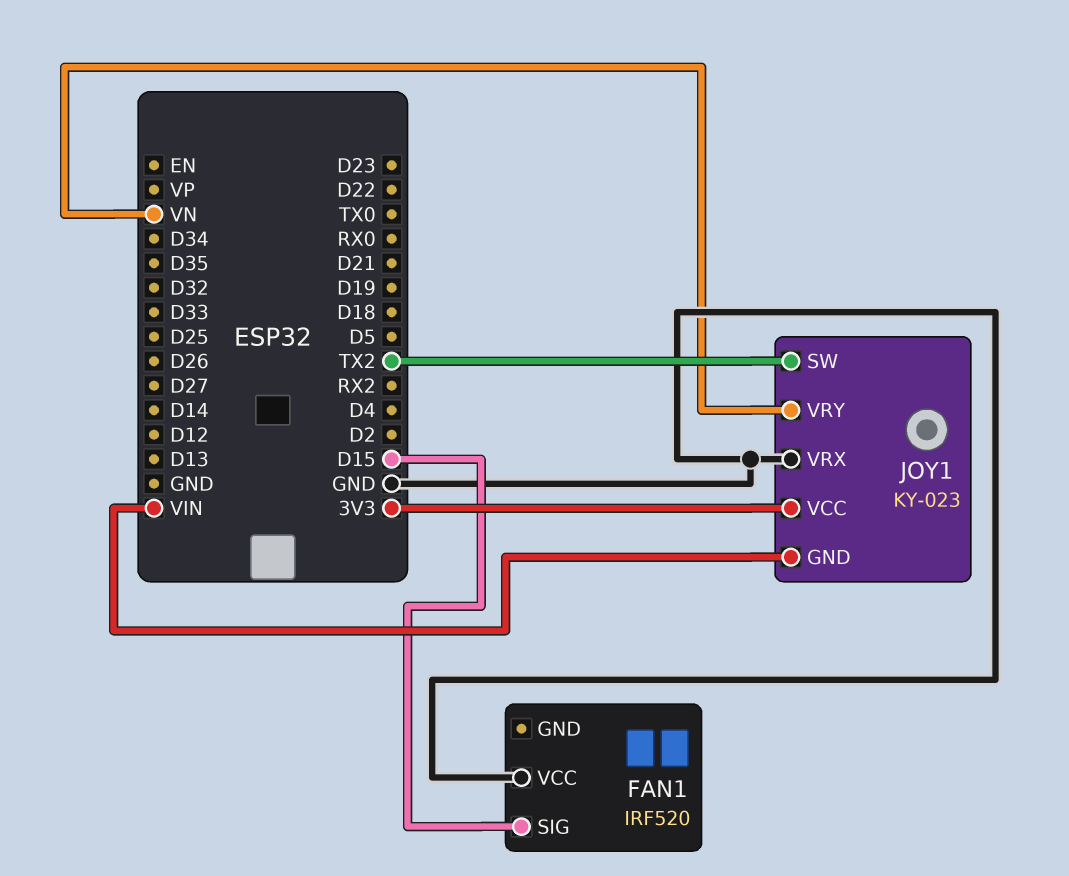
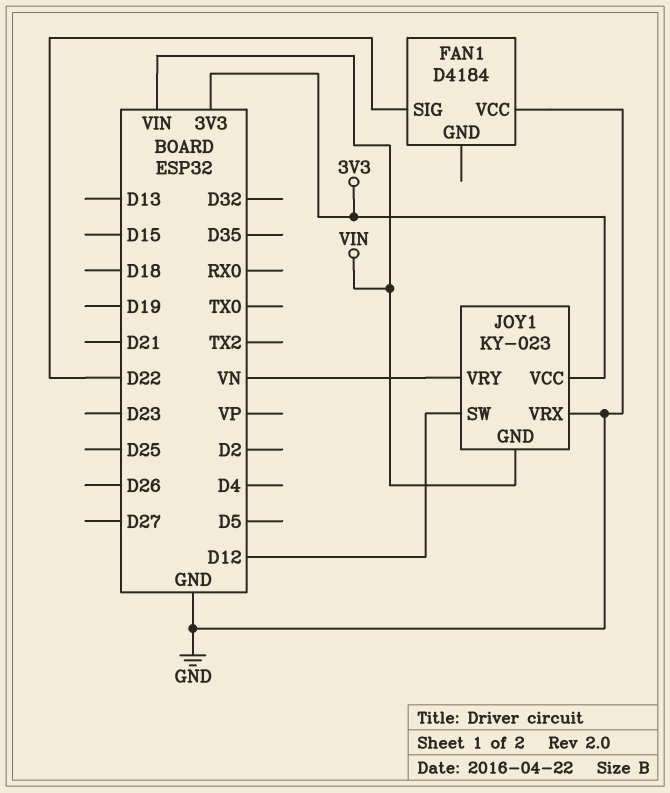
FAN1: IRF520 -> D4184
FAN1 pin SIG: D15 -> D22
JOY1 pin SW: TX2 -> D12

